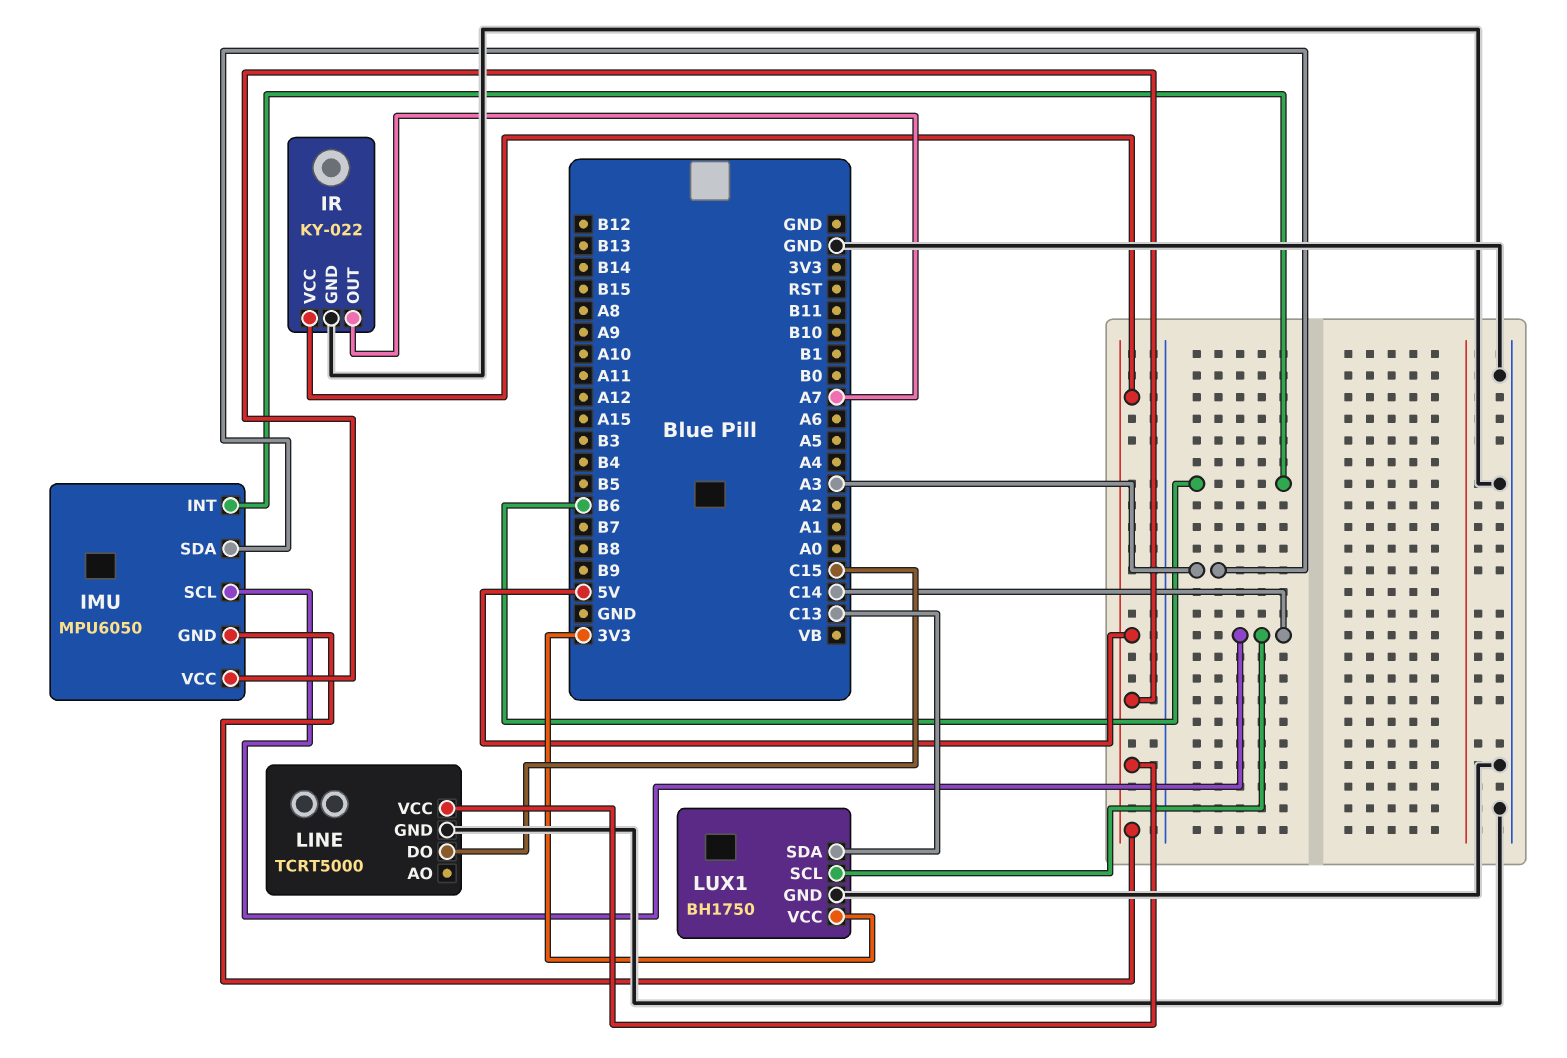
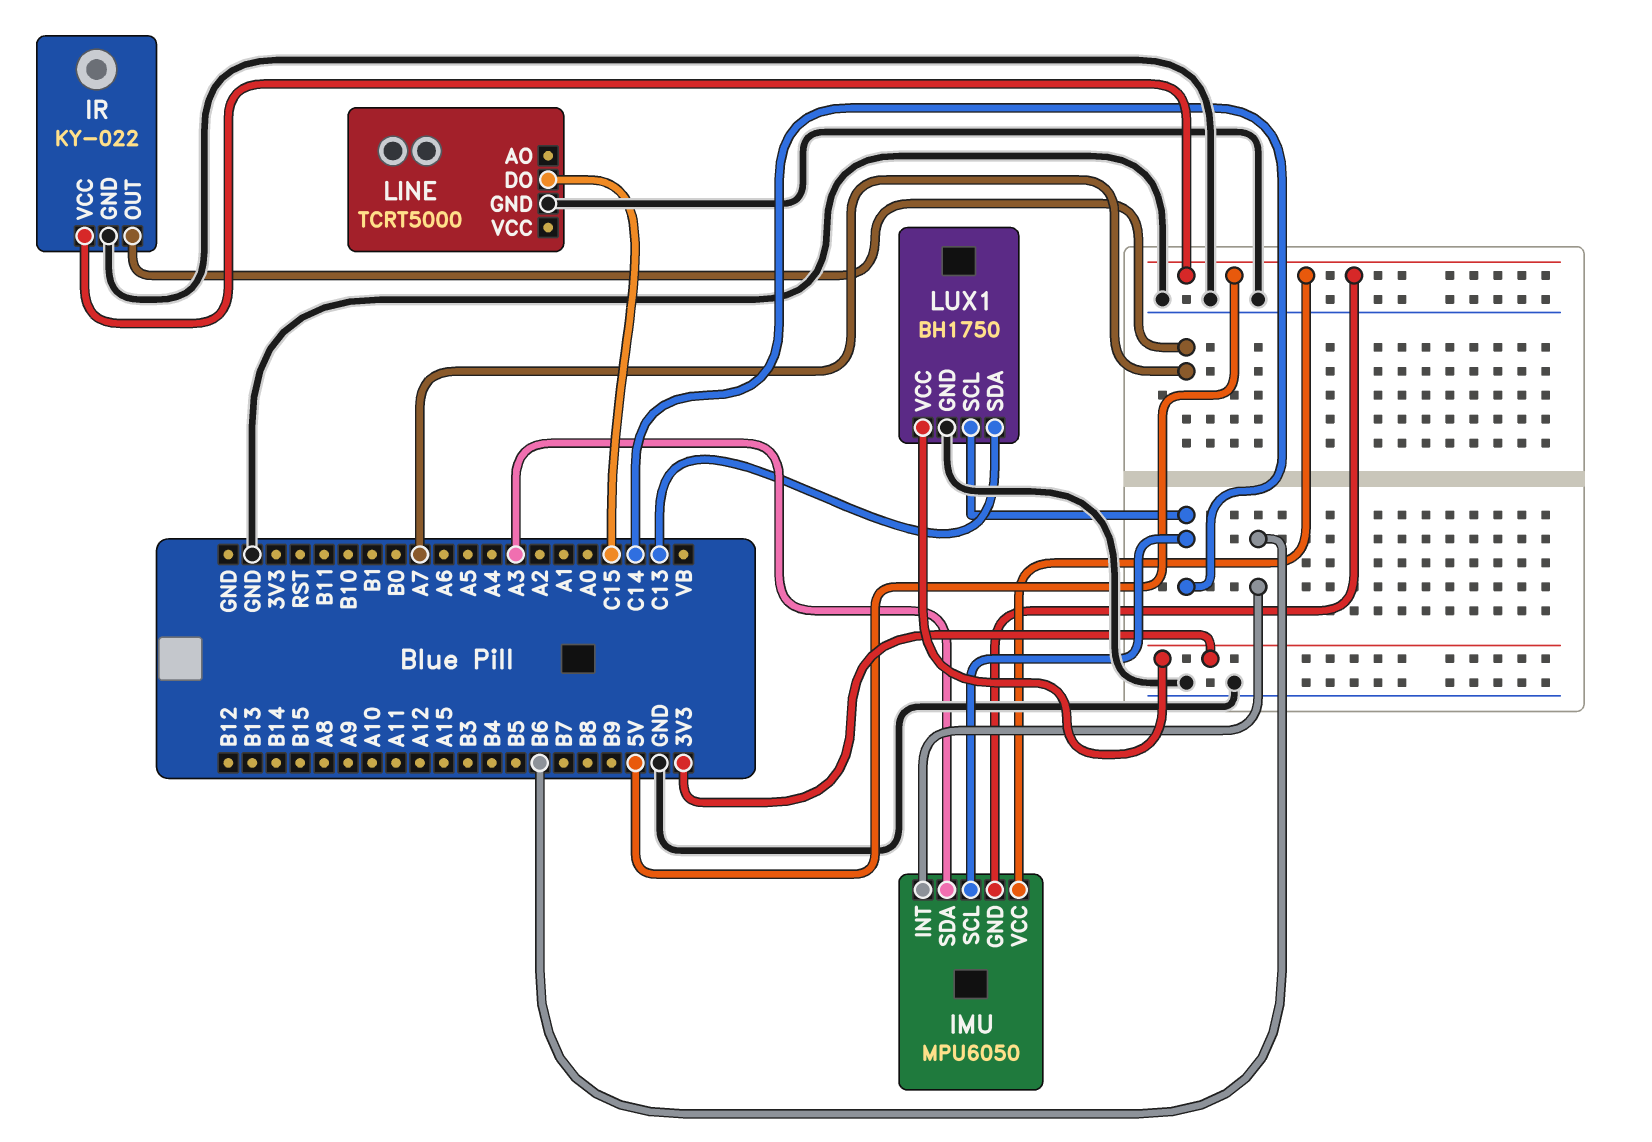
LINE pin VCC: 5V -> none

